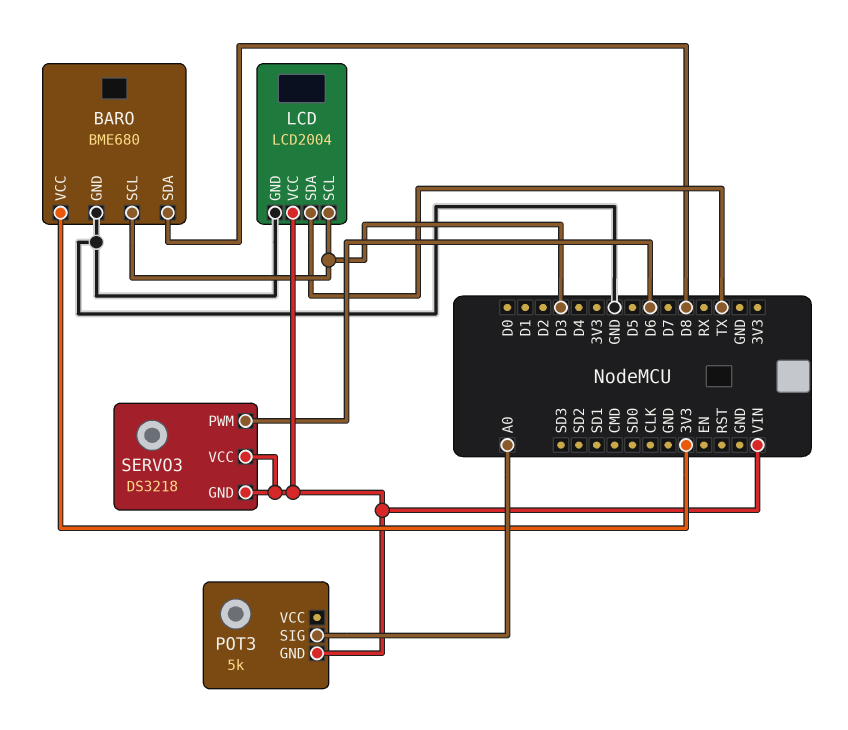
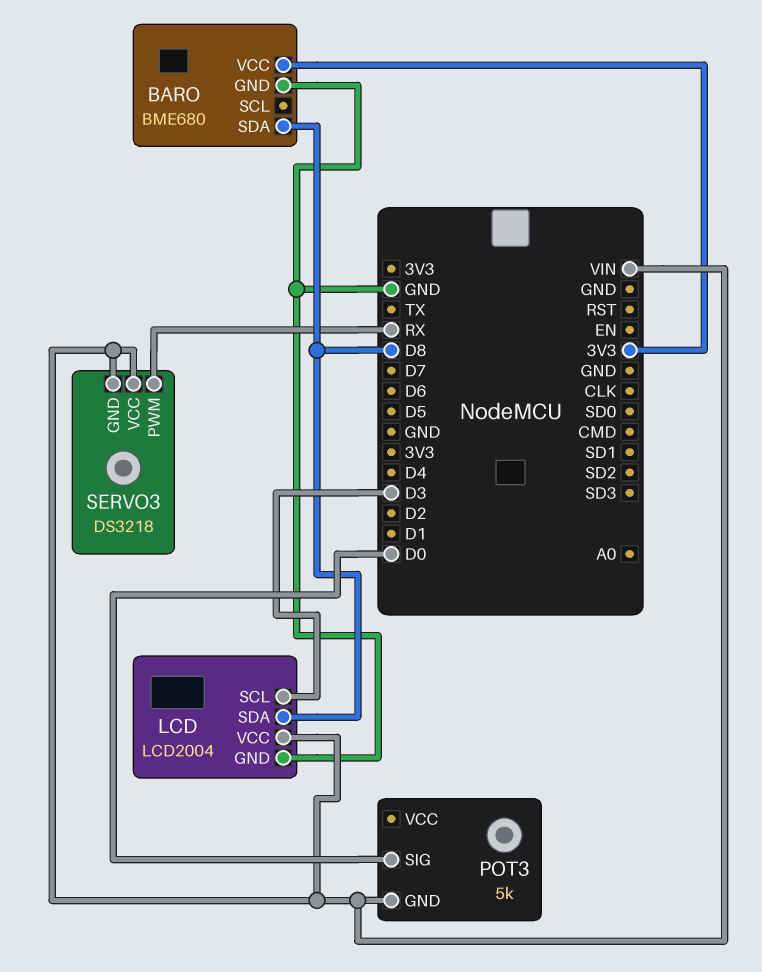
BARO pin SCL: D3 -> none
LCD pin SDA: TX -> D8
POT3 pin SIG: A0 -> D0
SERVO3 pin PWM: D6 -> RX

